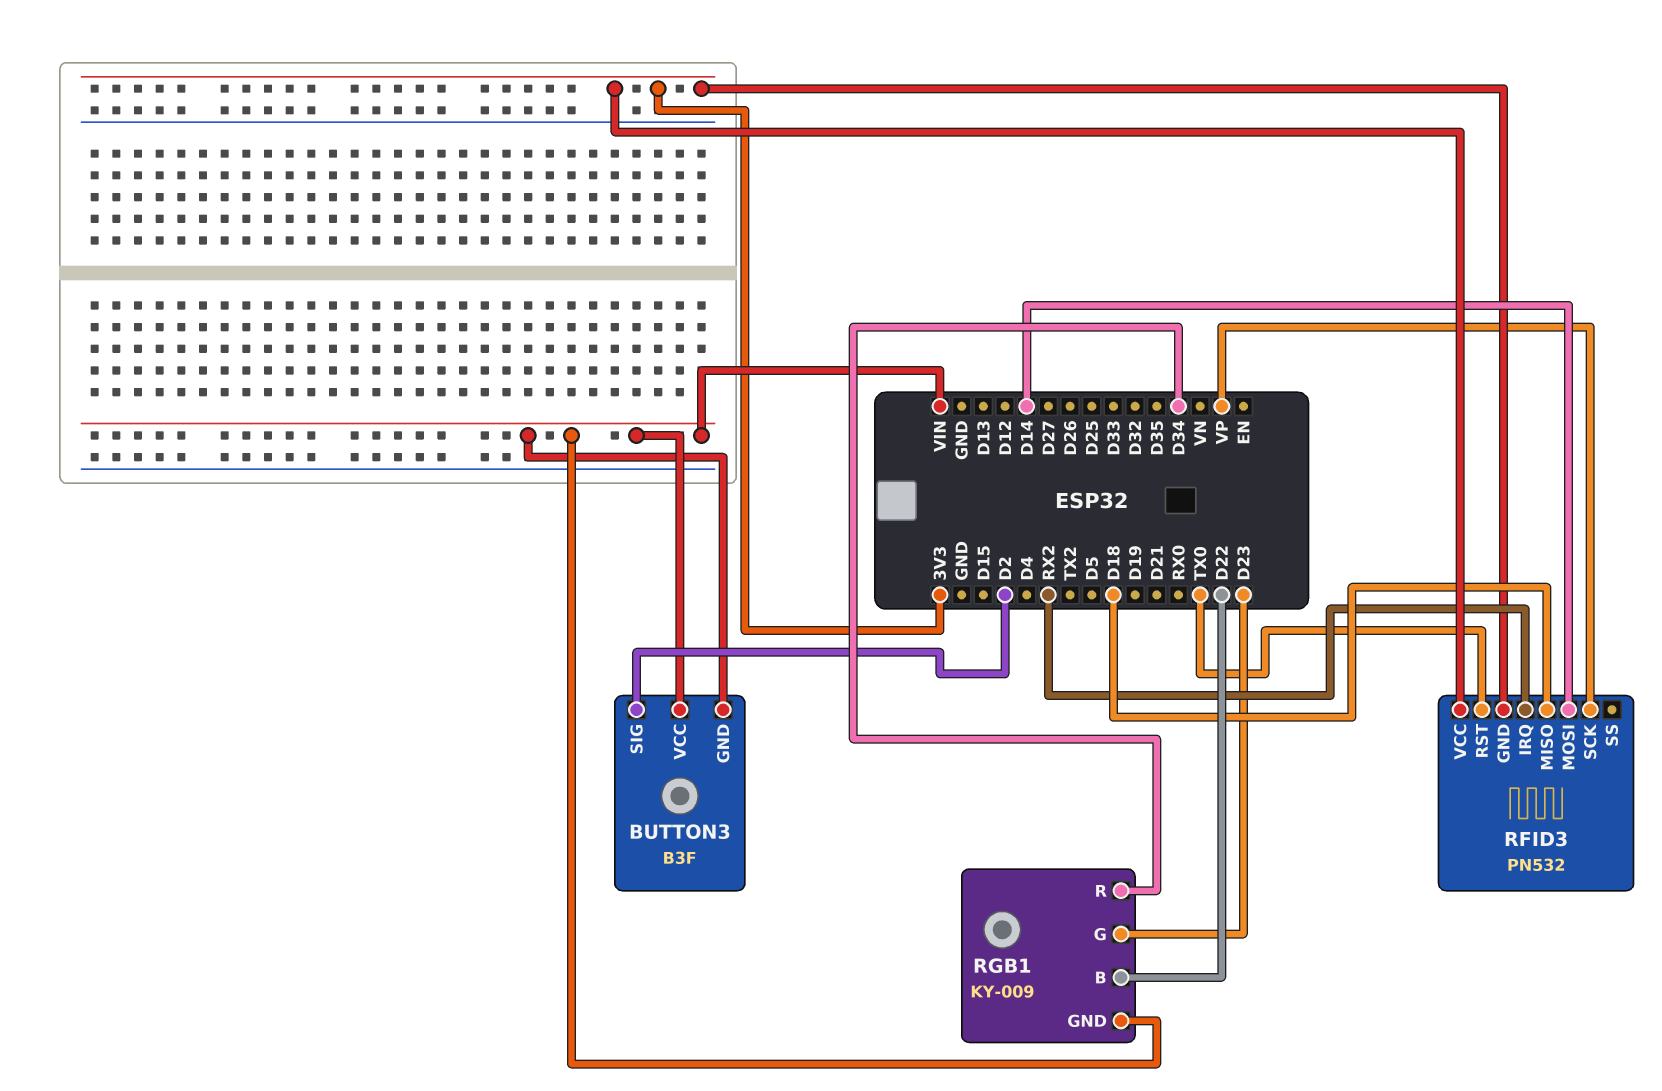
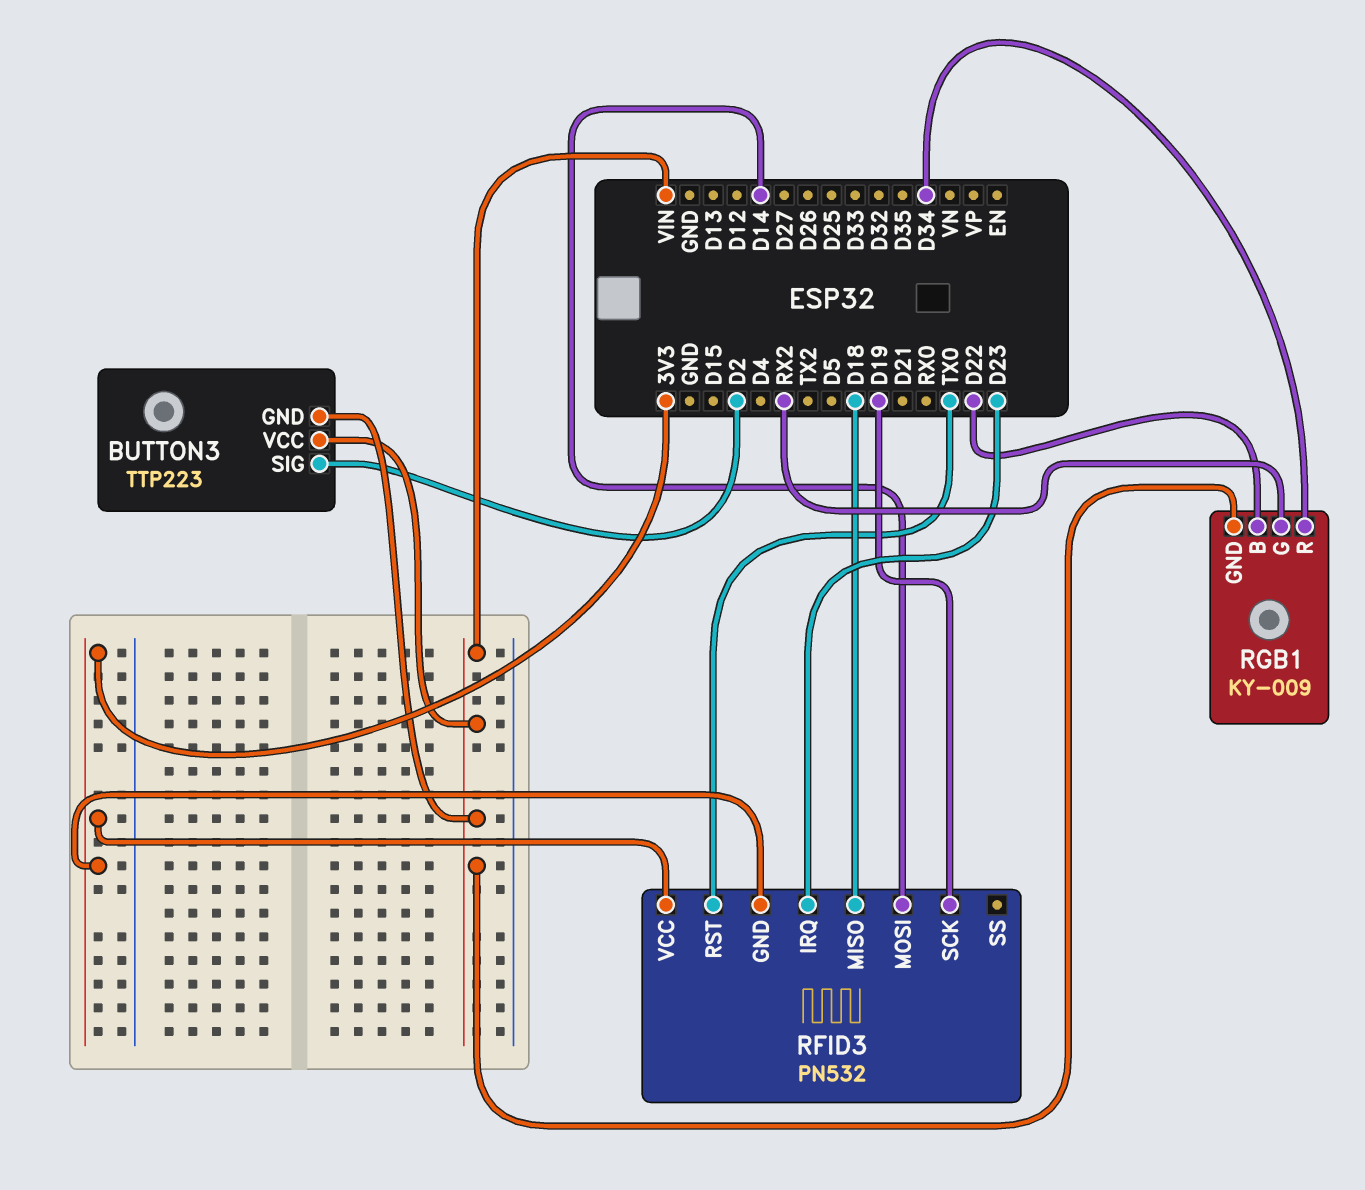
BUTTON3: B3F -> TTP223
RFID3 pin IRQ: RX2 -> D23
RFID3 pin SCK: VP -> D19
RGB1 pin G: D23 -> RX2

